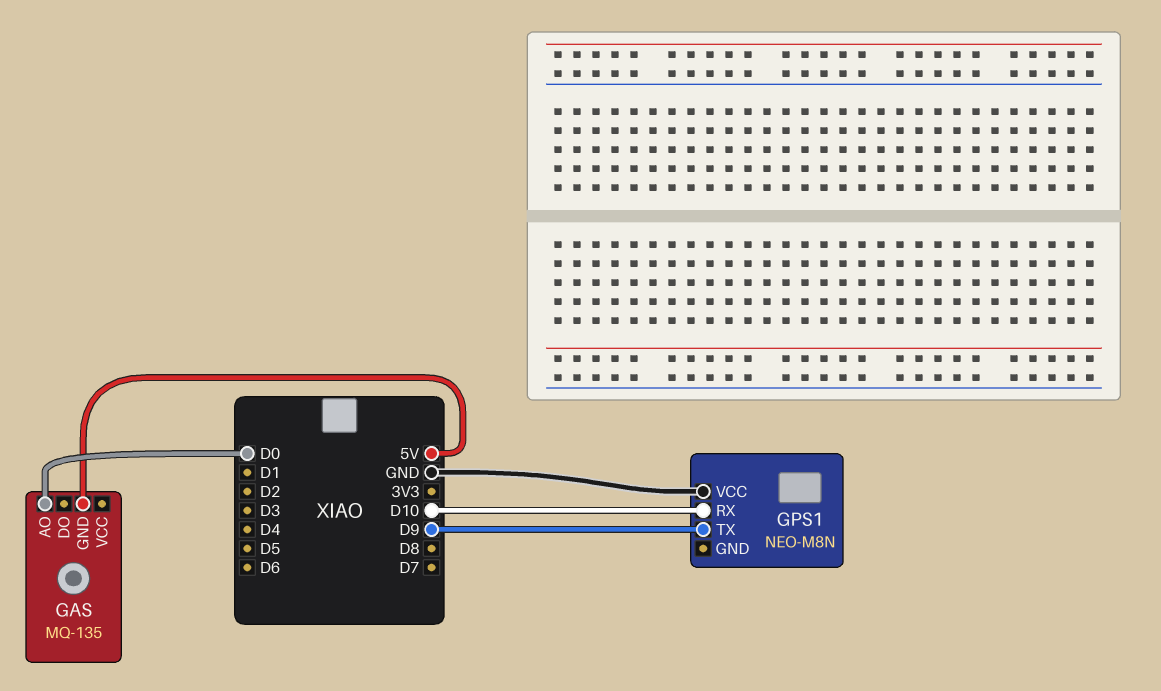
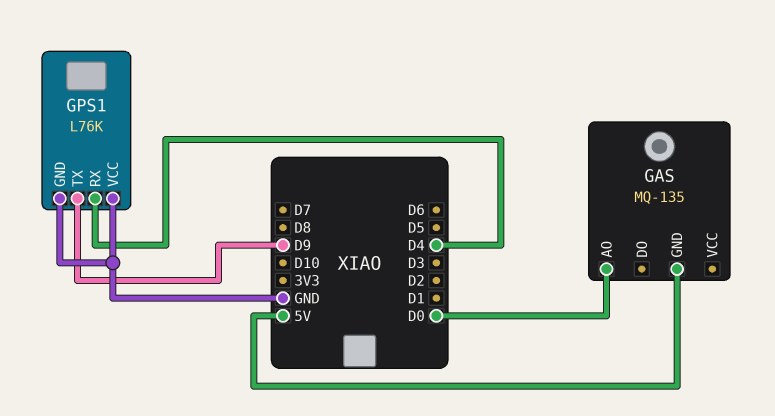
GPS1: NEO-M8N -> L76K
GPS1 pin GND: none -> GND
GPS1 pin RX: D10 -> D4

